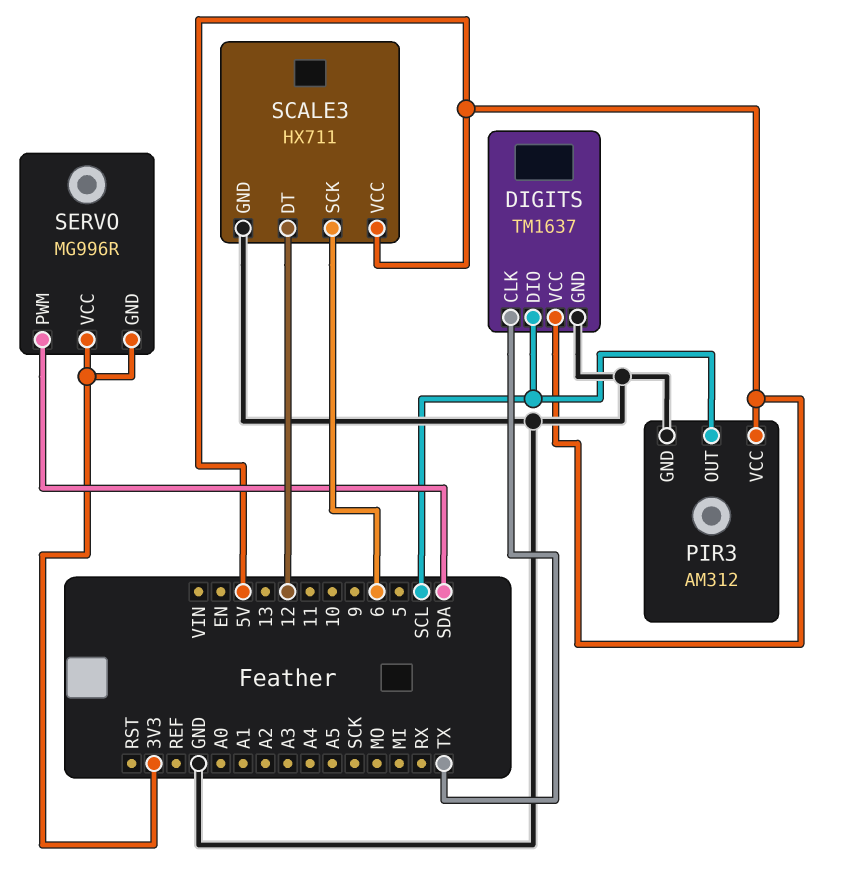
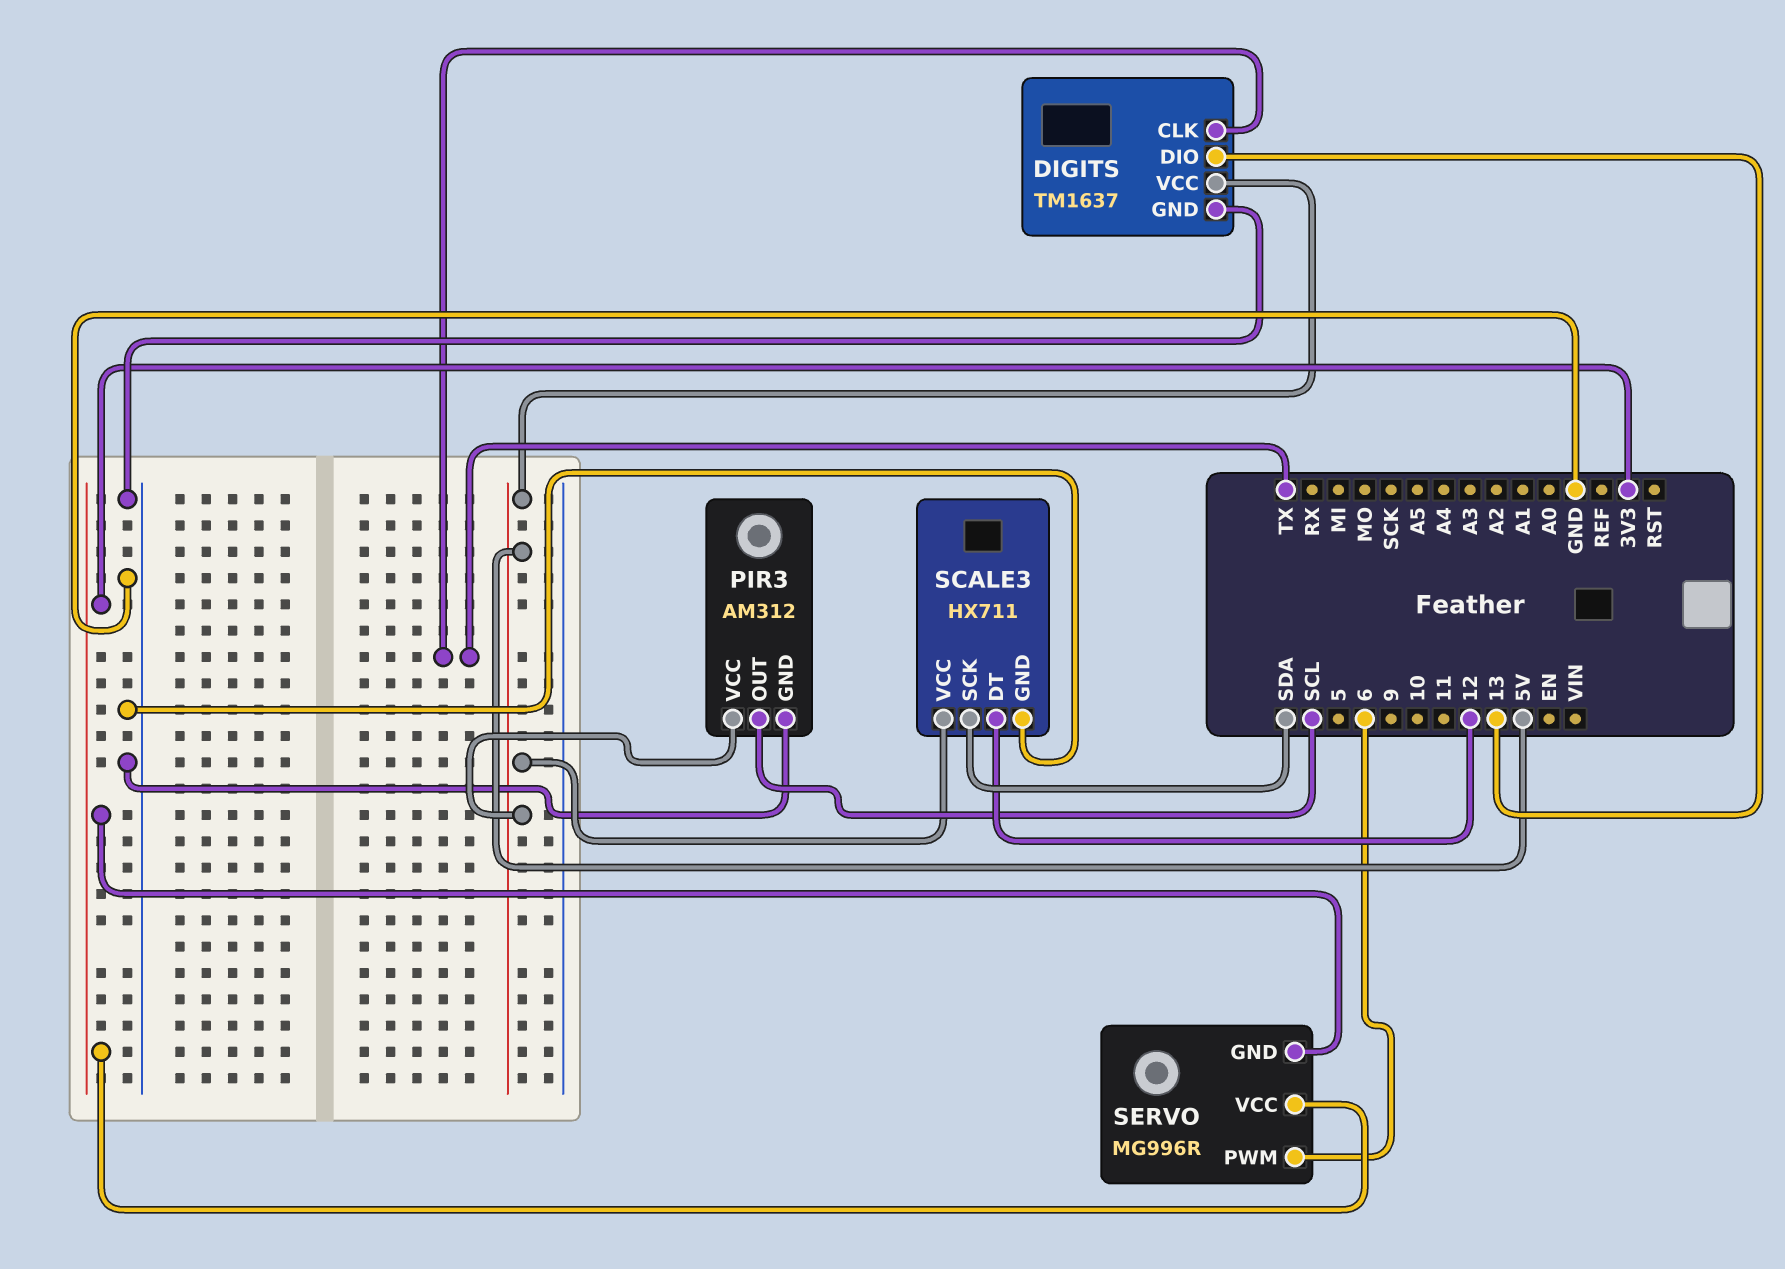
DIGITS pin DIO: SCL -> 13
SCALE3 pin SCK: 6 -> SDA
SERVO pin PWM: SDA -> 6

